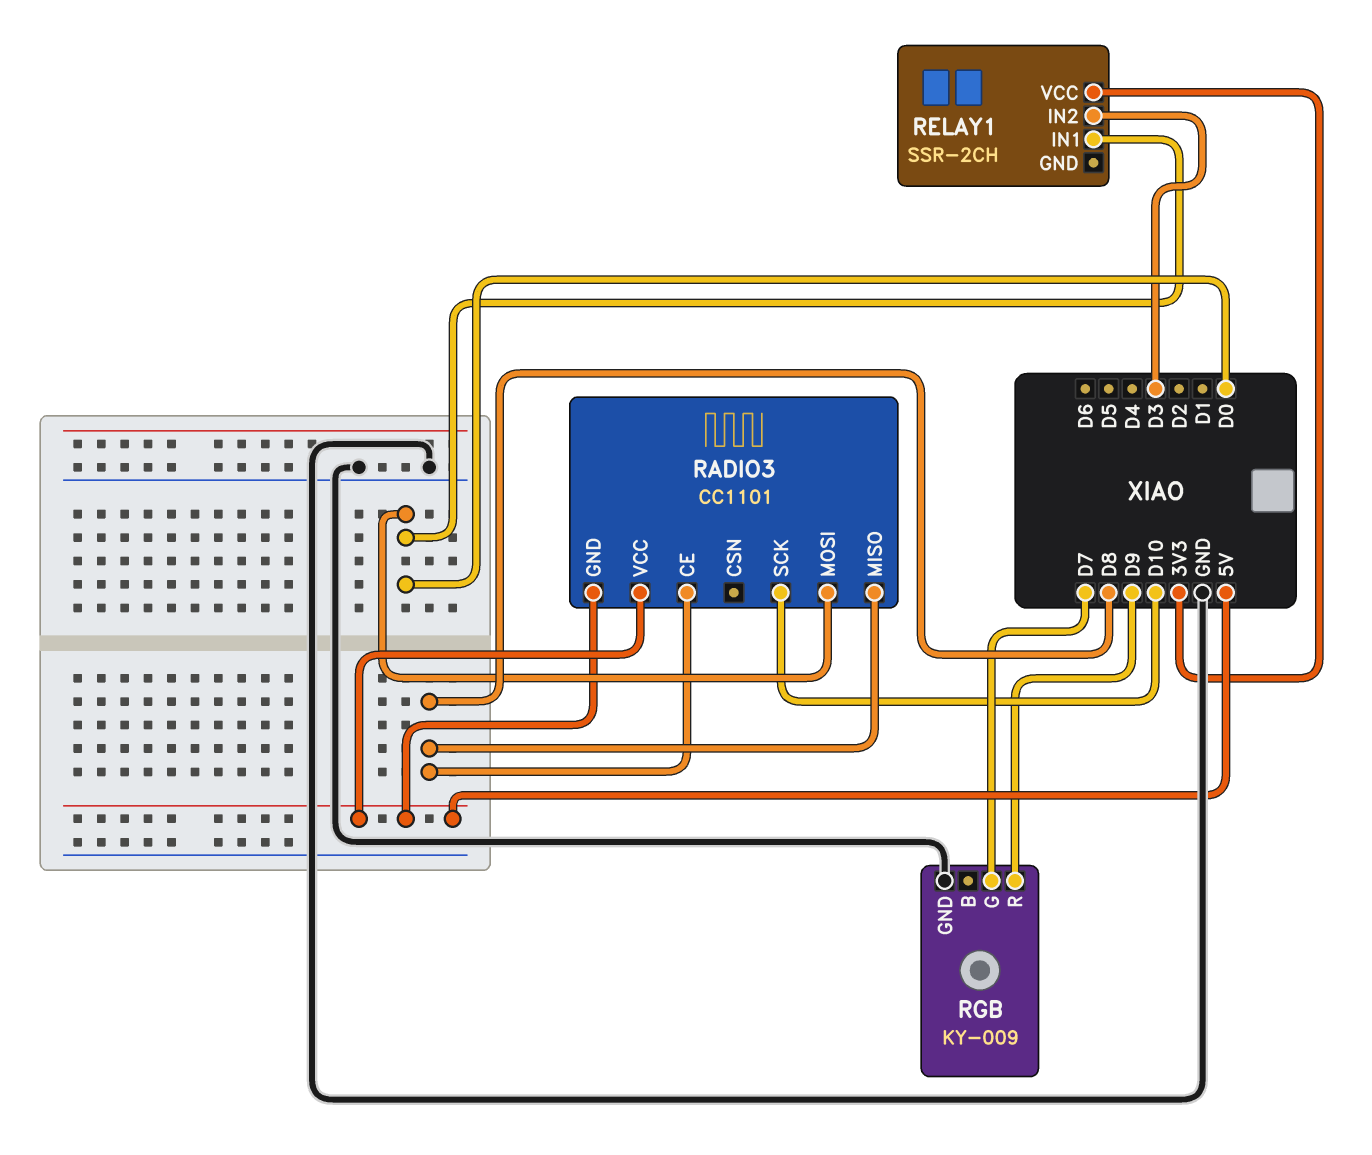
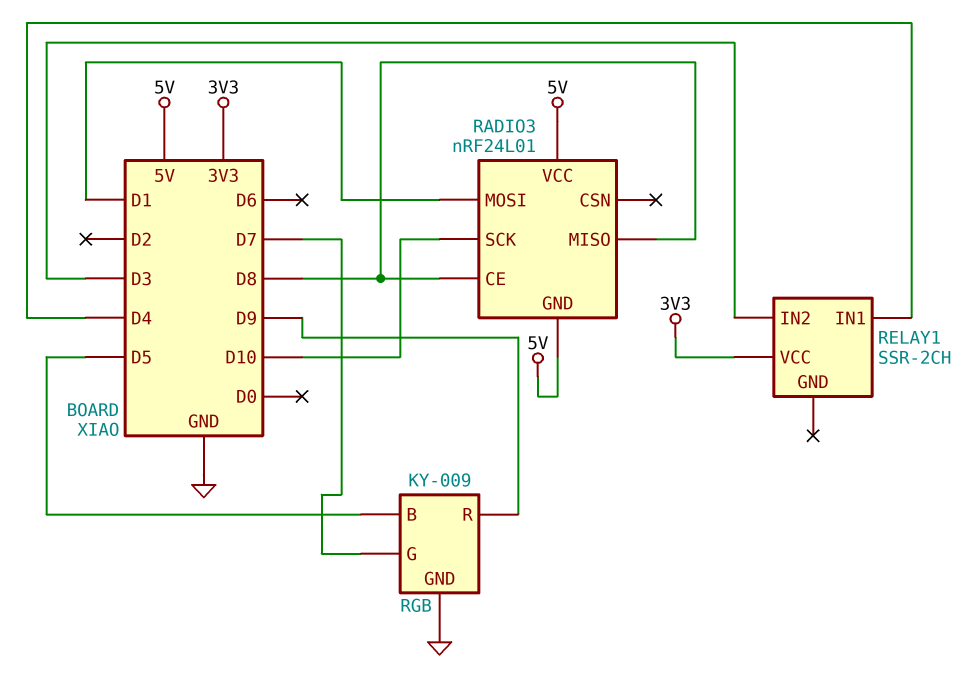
RADIO3: CC1101 -> nRF24L01
RADIO3 pin MOSI: D0 -> D1
RELAY1 pin IN1: D0 -> D4
RGB pin B: none -> D5

